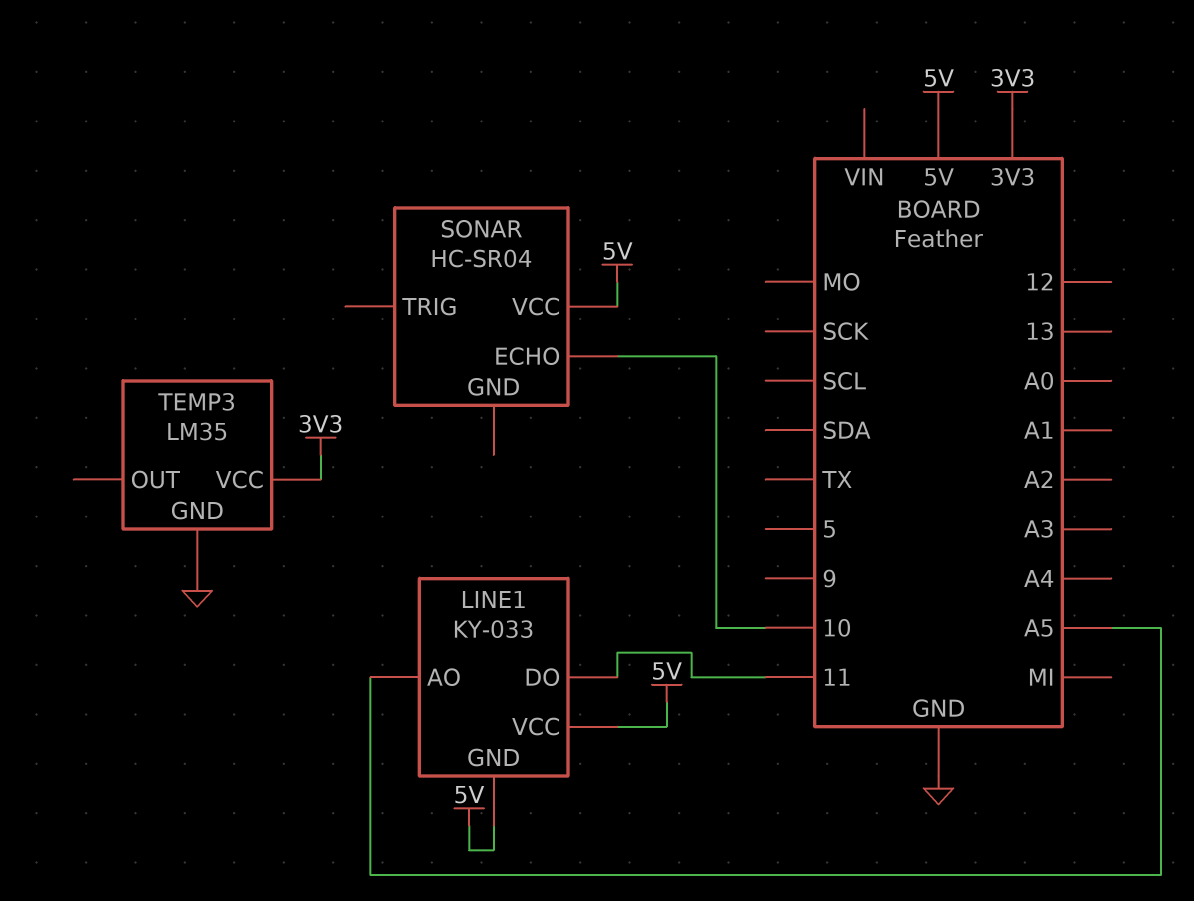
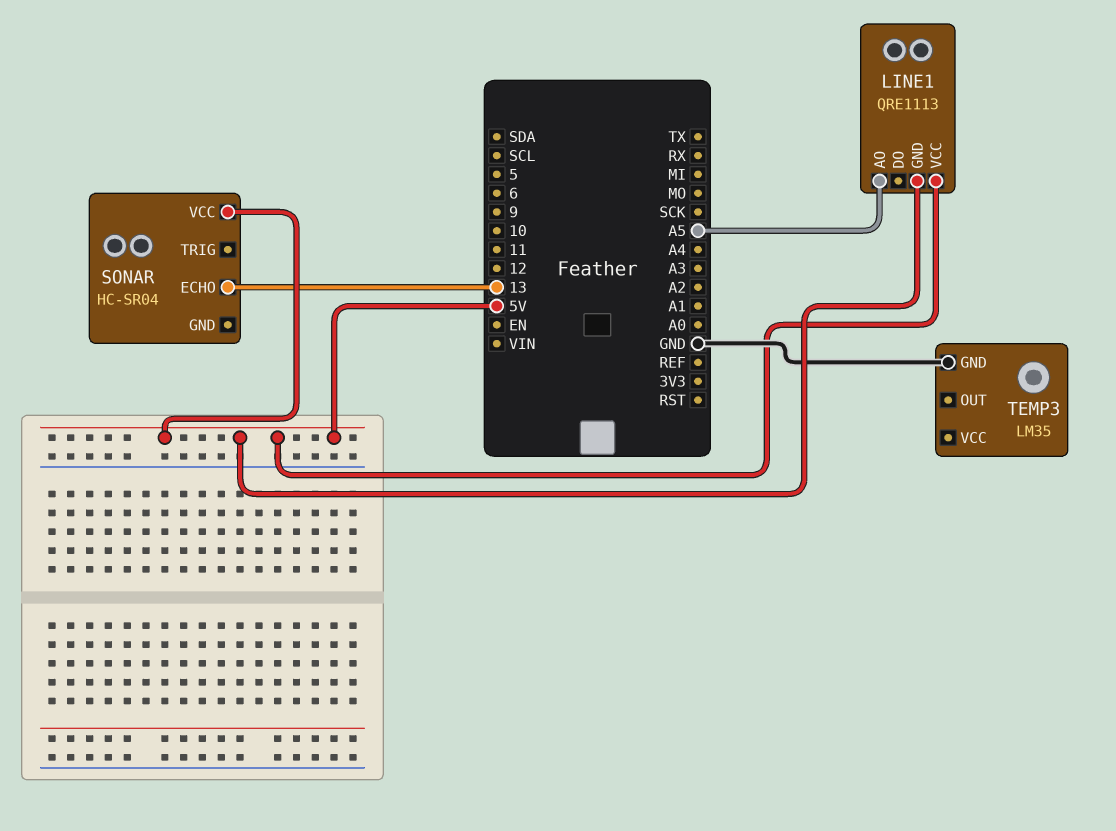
LINE1: KY-033 -> QRE1113
LINE1 pin DO: 11 -> none
SONAR pin ECHO: 10 -> 13
TEMP3 pin VCC: 3V3 -> none

